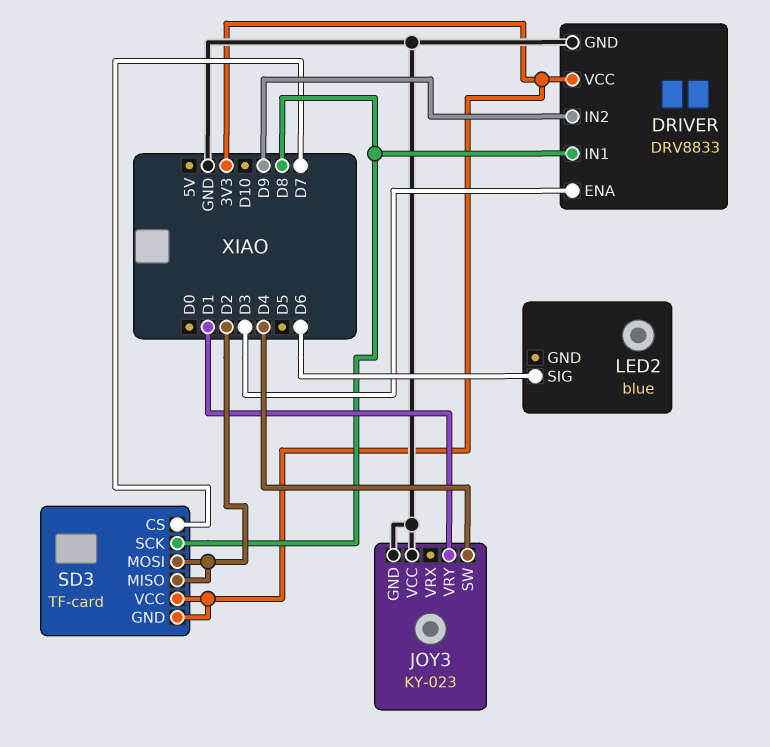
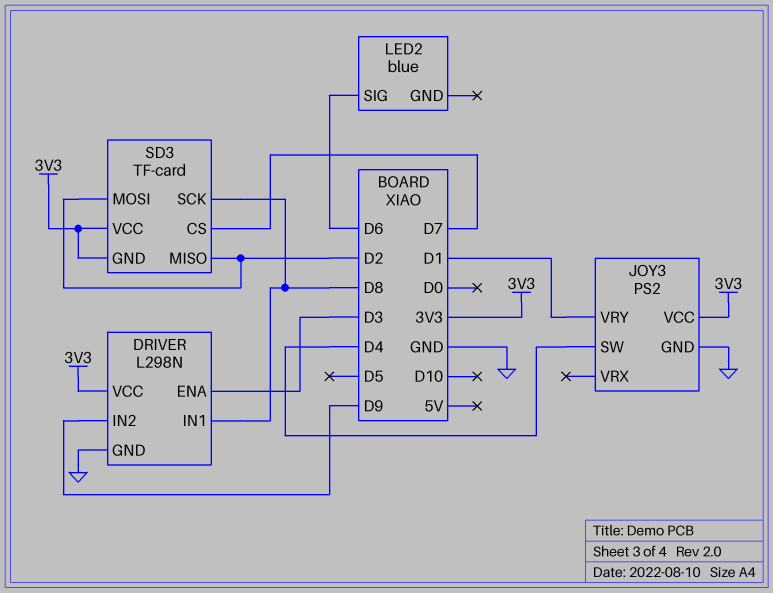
DRIVER: DRV8833 -> L298N
JOY3: KY-023 -> PS2
JOY3 pin VCC: GND -> 3V3

